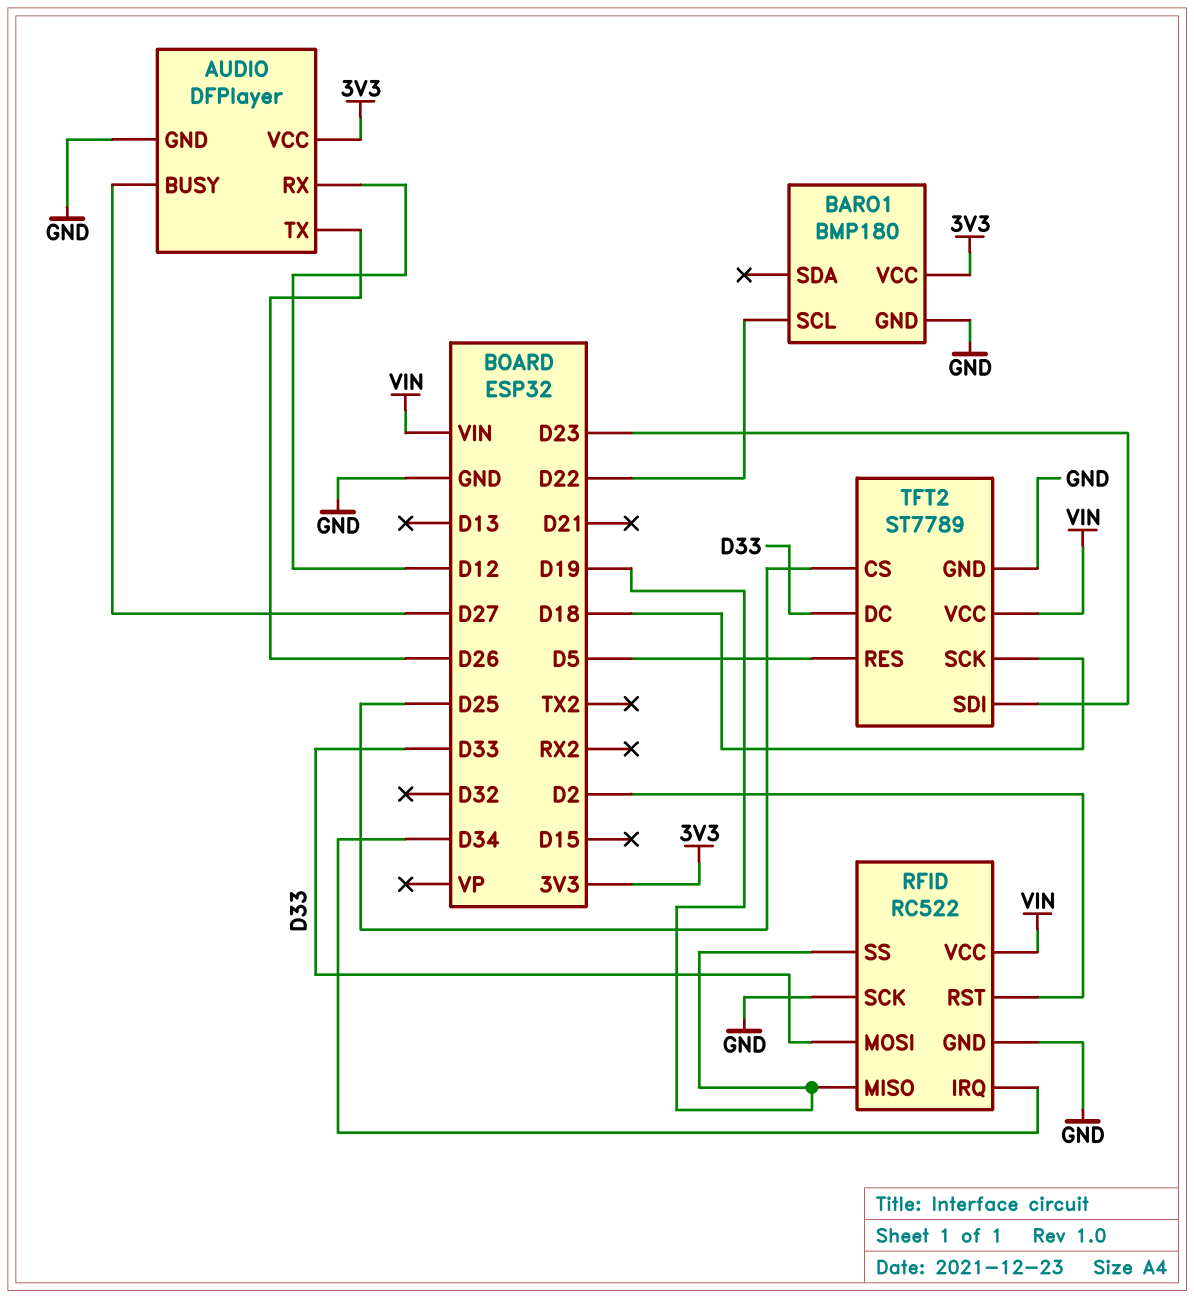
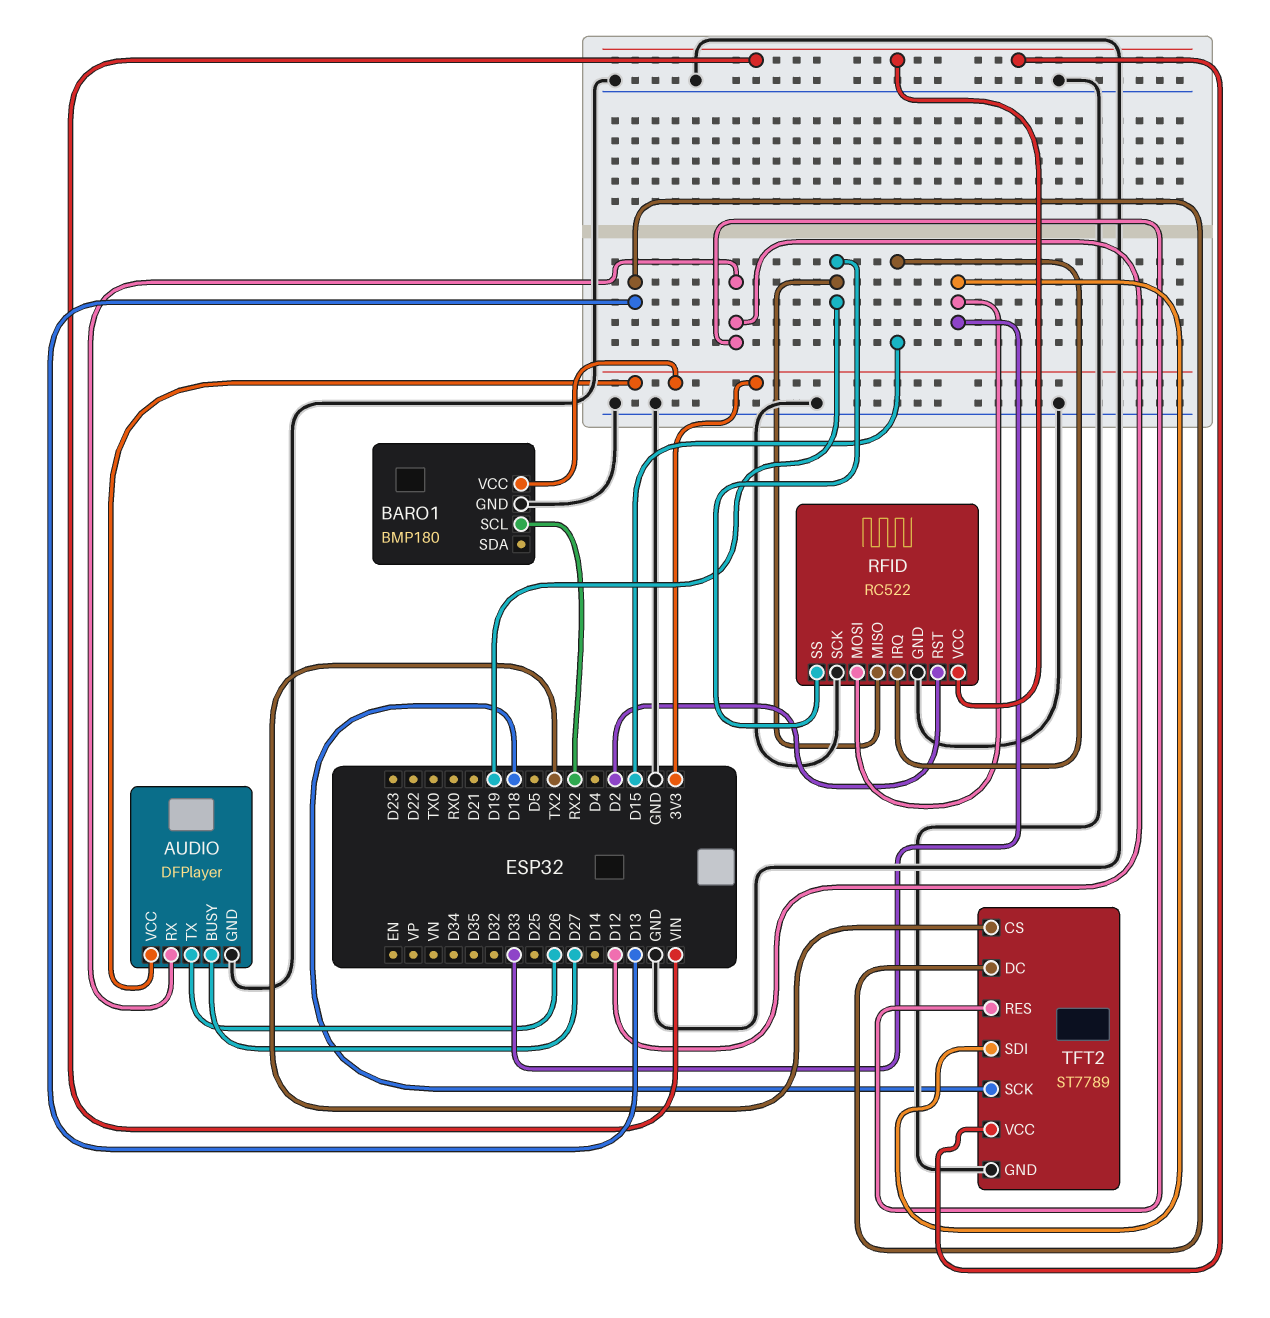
BARO1 pin SCL: D22 -> RX2
RFID pin IRQ: D34 -> D15
TFT2 pin CS: D25 -> TX2
TFT2 pin DC: D33 -> D13
TFT2 pin RES: D5 -> D12
TFT2 pin SDI: D23 -> D33

